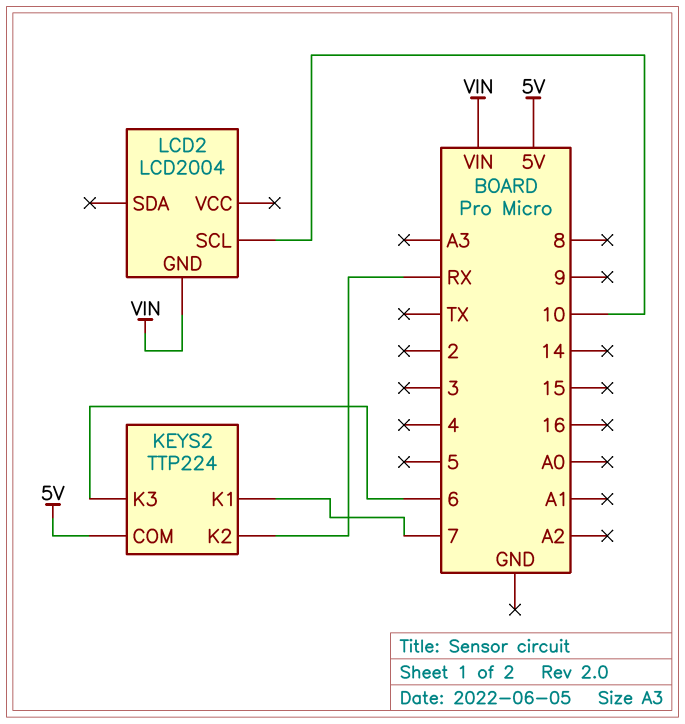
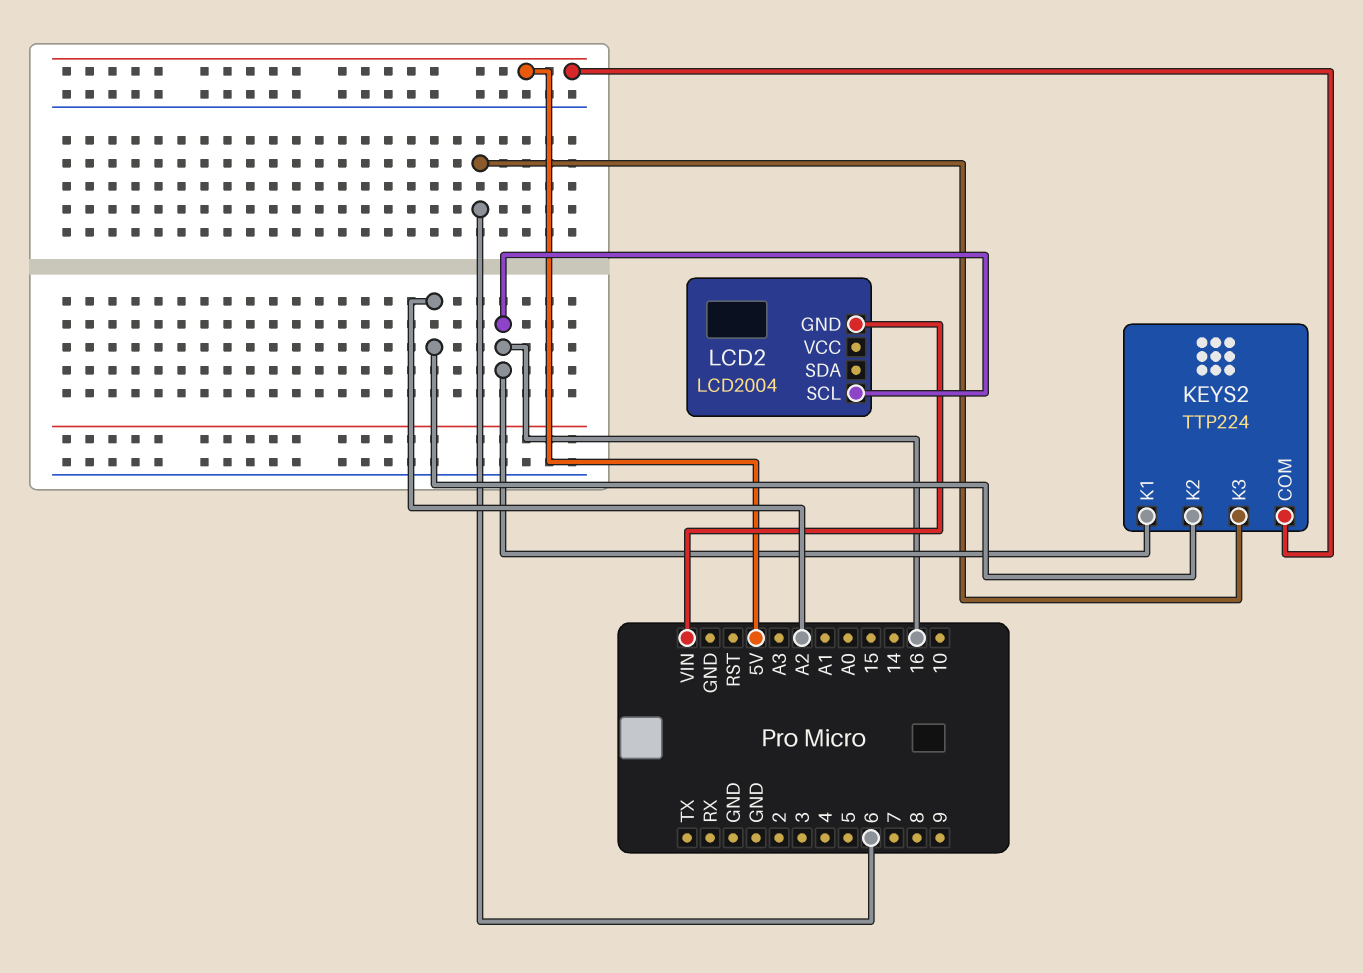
KEYS2 pin K1: 7 -> 16
KEYS2 pin K2: RX -> A2
LCD2 pin SCL: 10 -> 16

